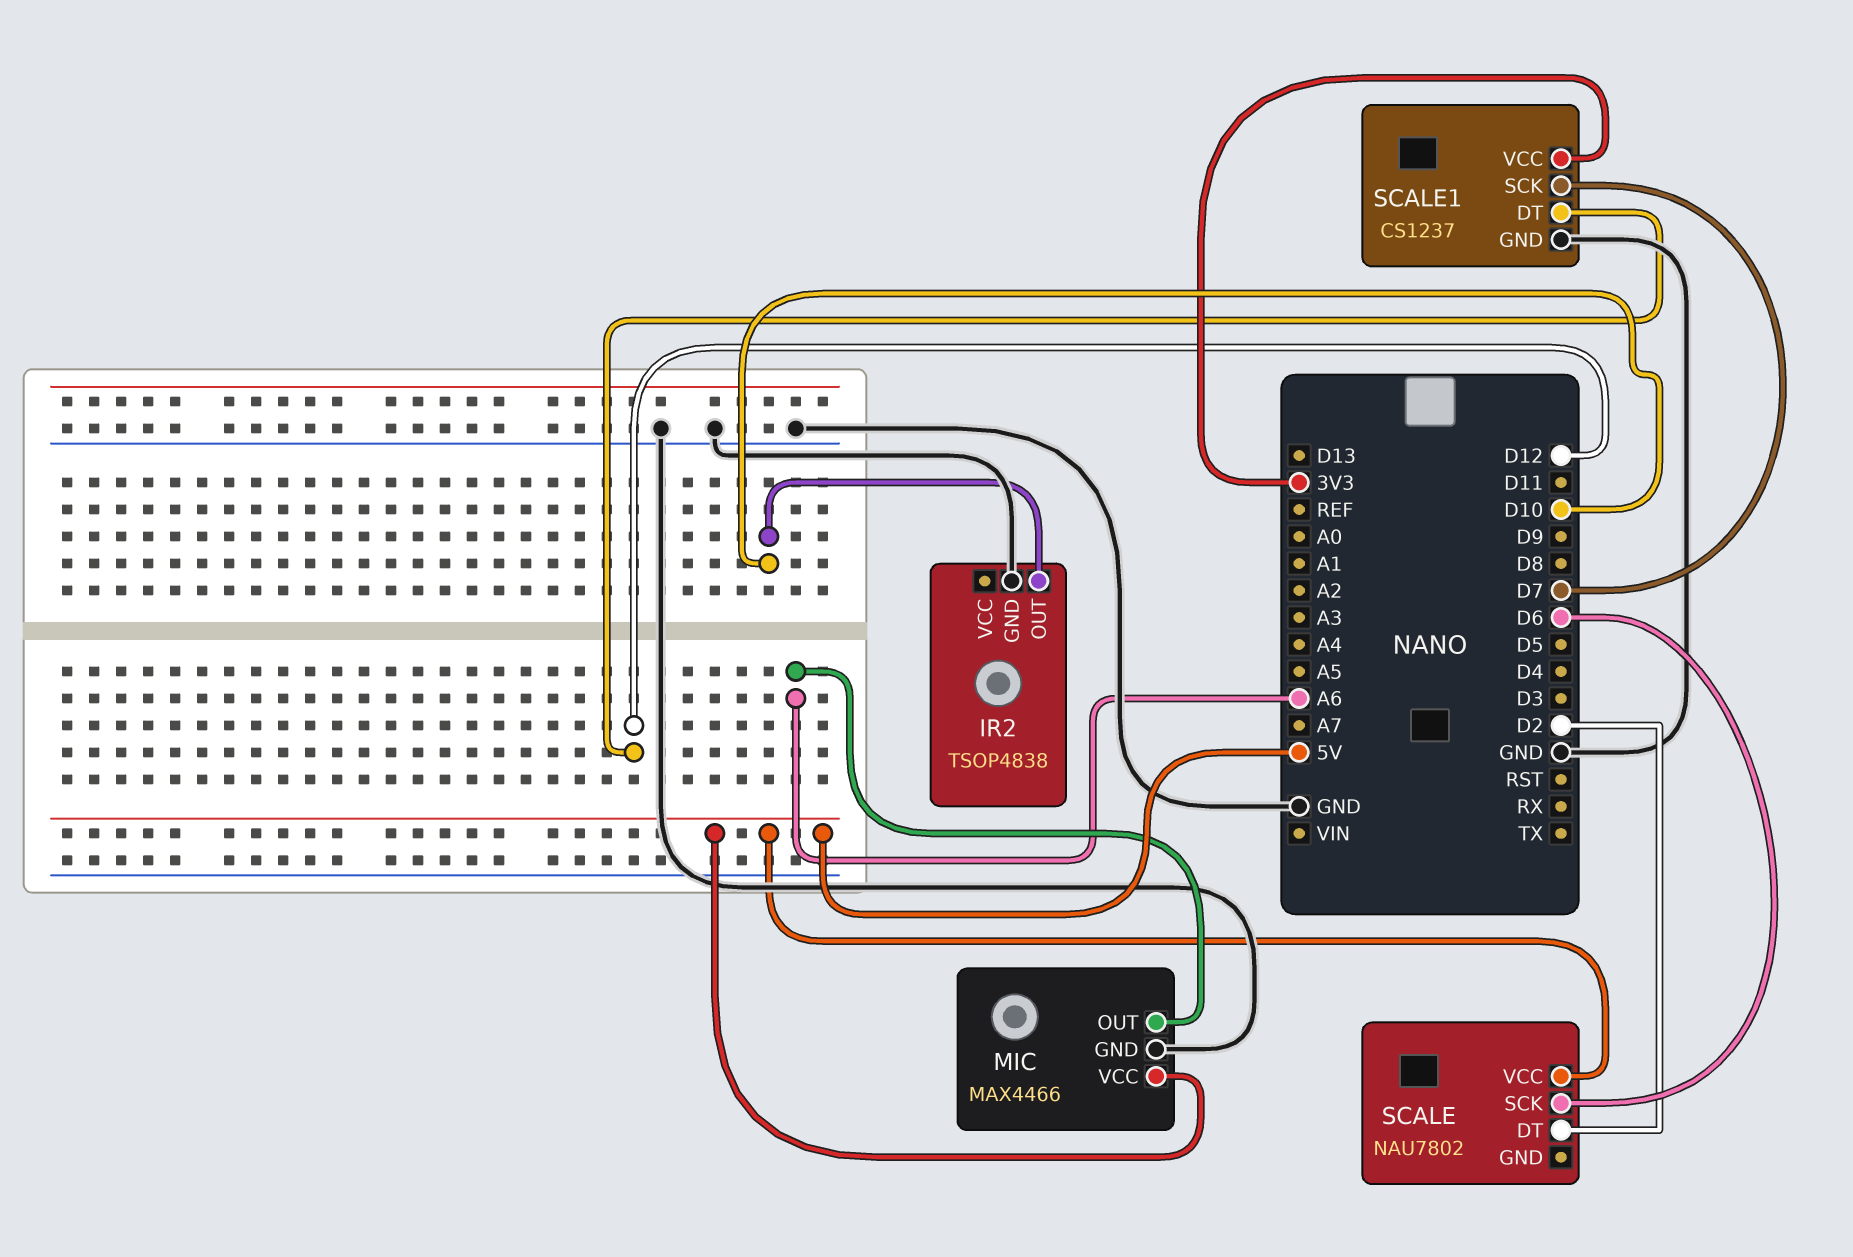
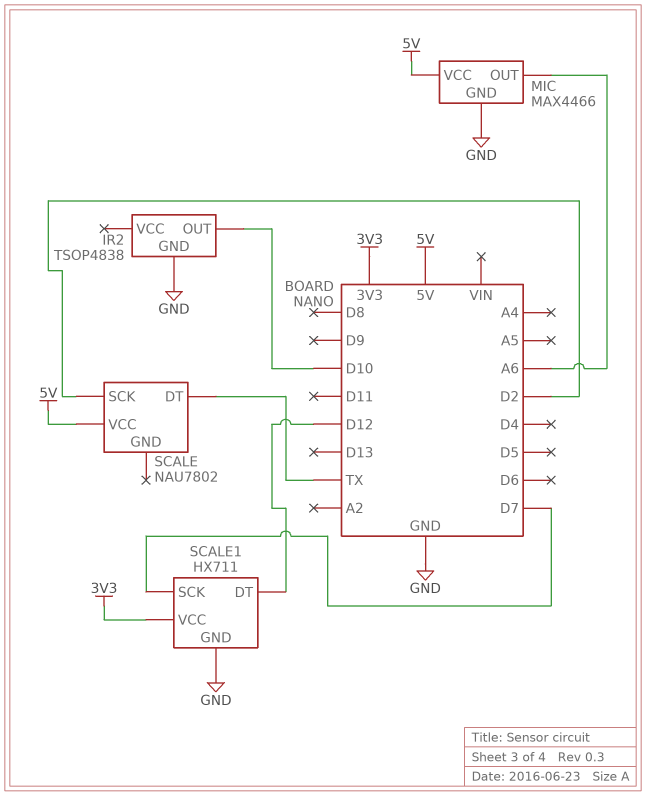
SCALE pin DT: D2 -> TX
SCALE pin SCK: D6 -> D2
SCALE1: CS1237 -> HX711

